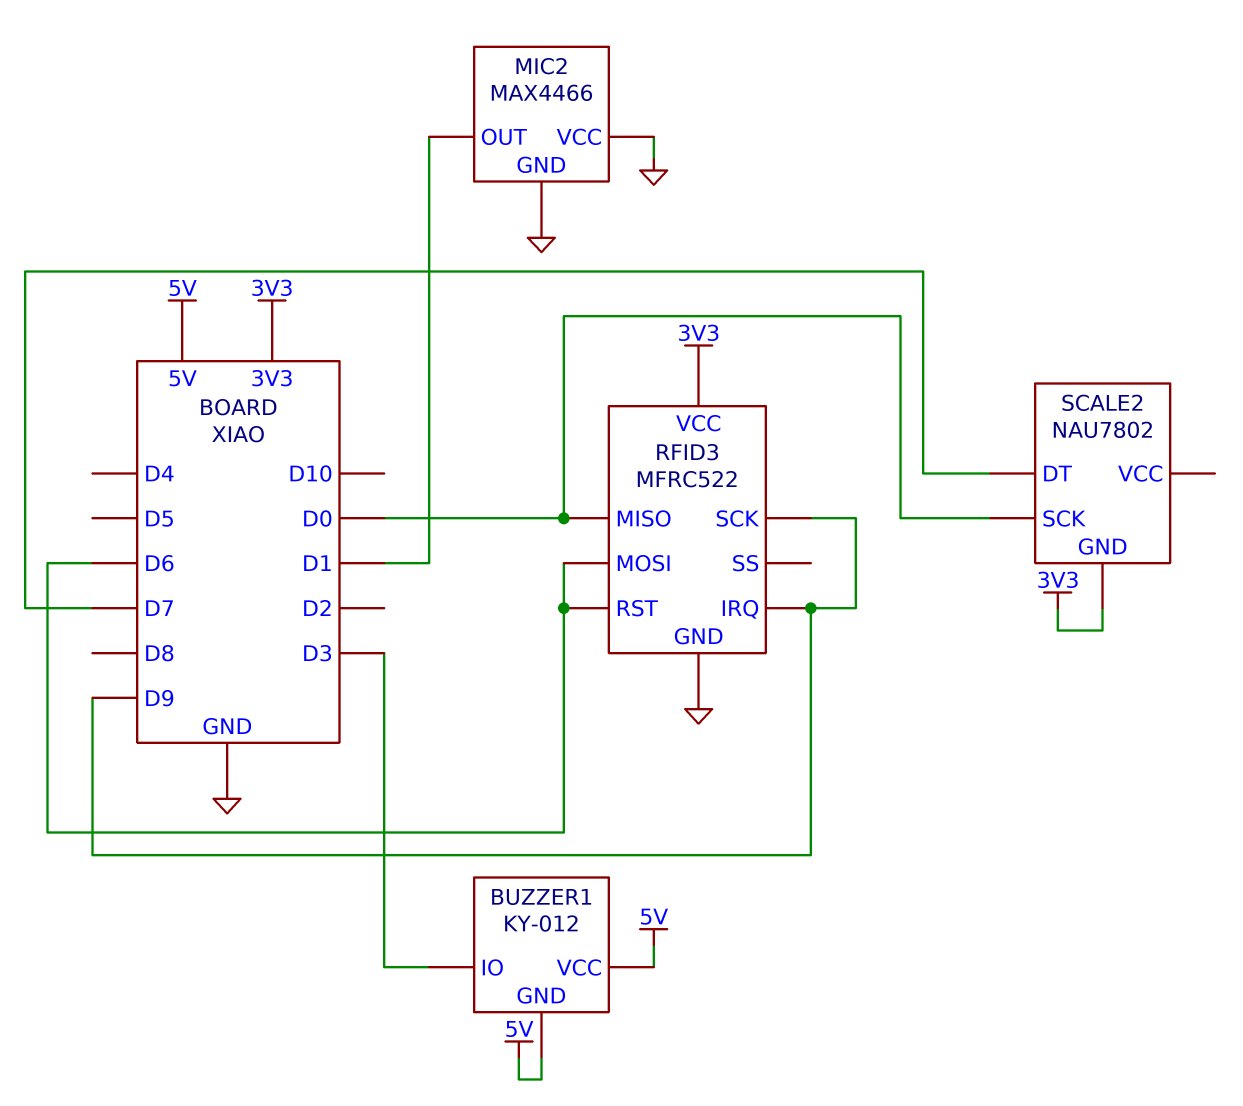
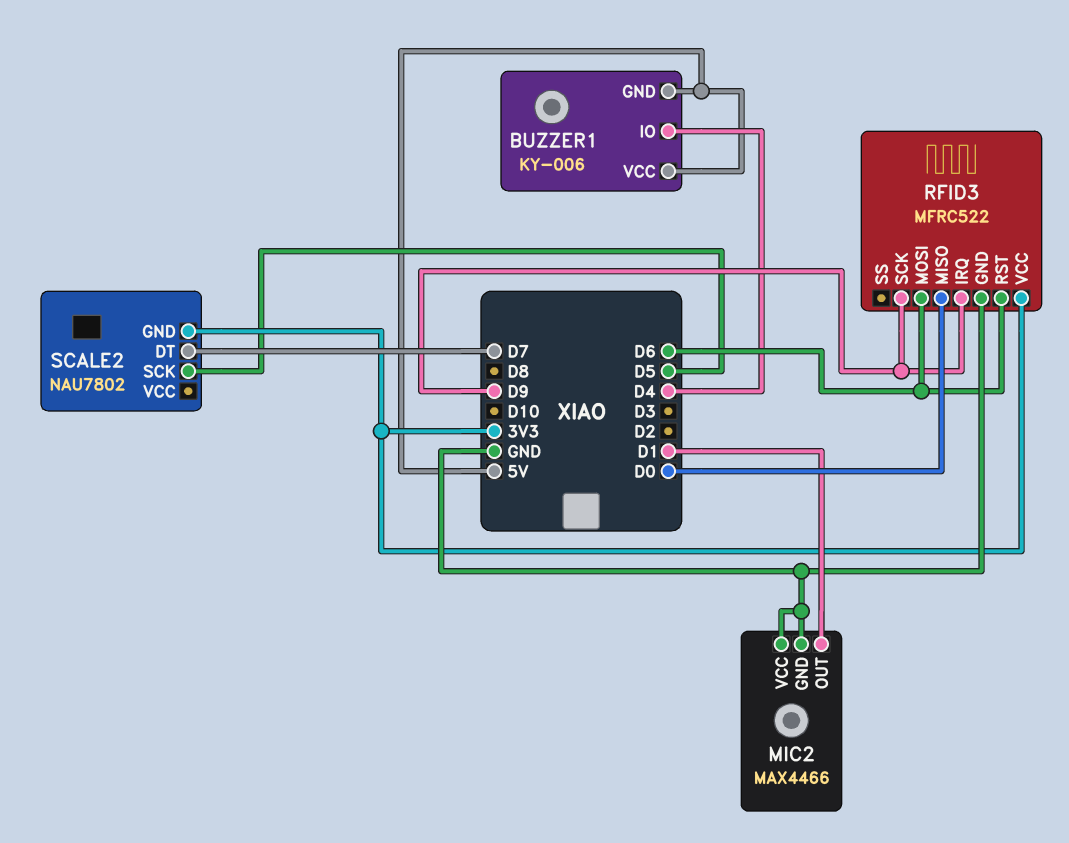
BUZZER1: KY-012 -> KY-006
BUZZER1 pin IO: D3 -> D4
SCALE2 pin SCK: D0 -> D5

